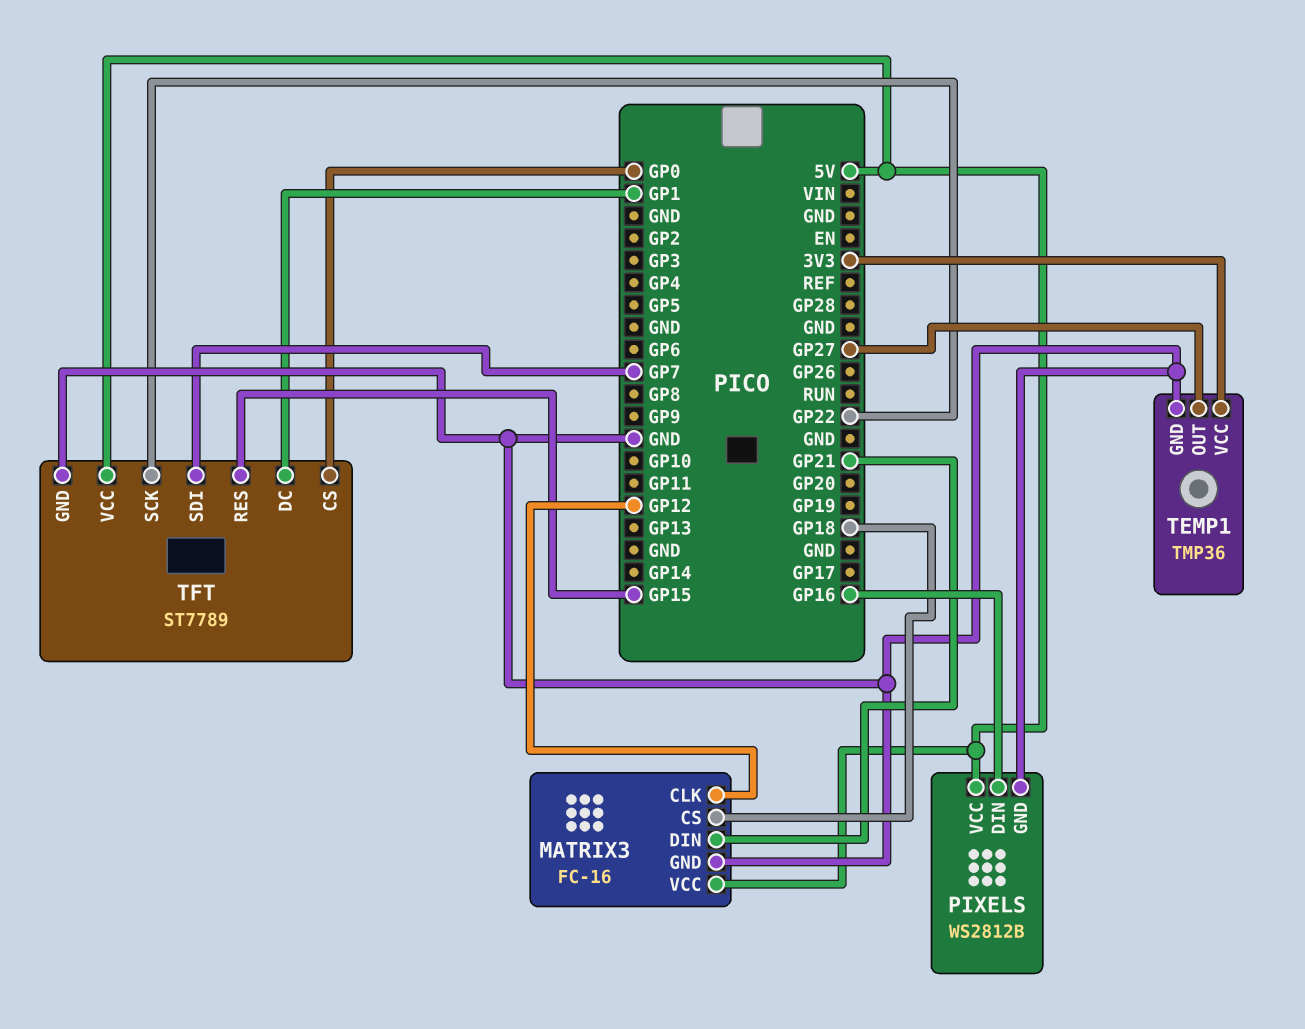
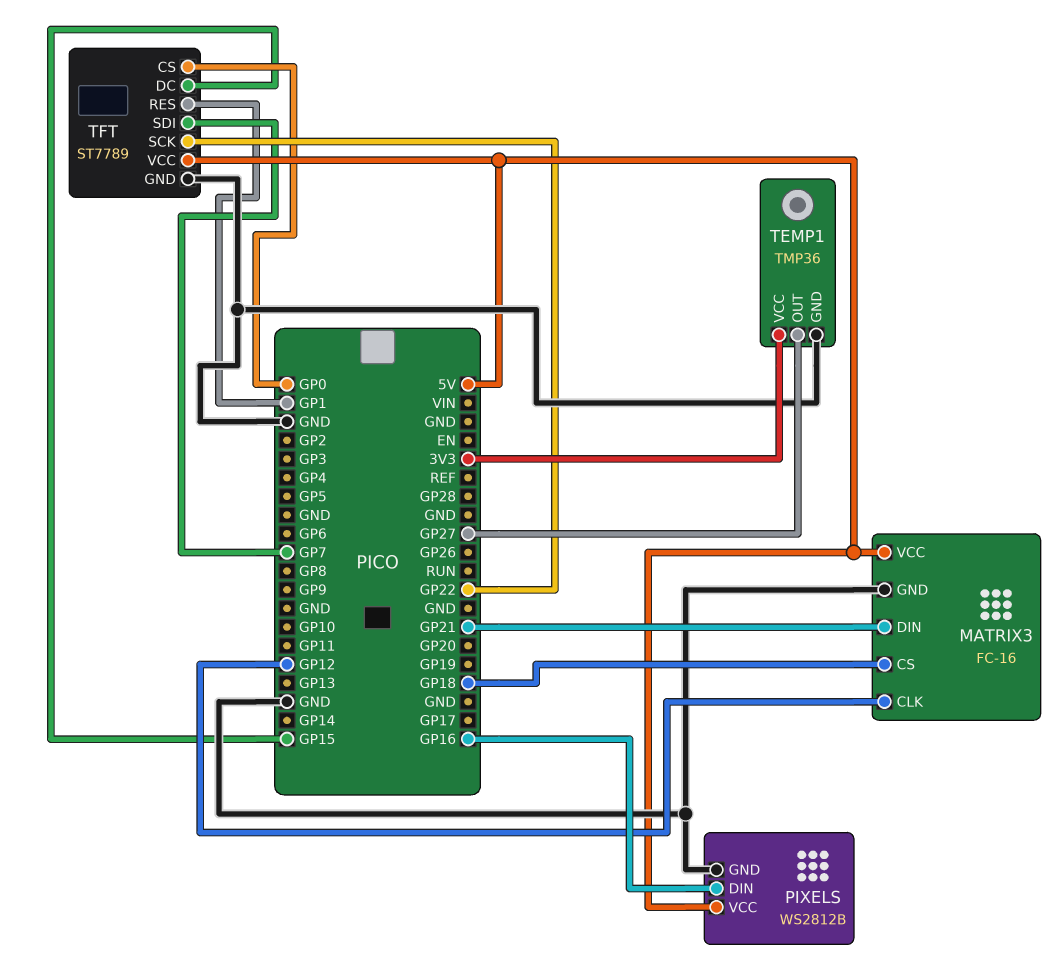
TFT pin DC: GP1 -> GP15
TFT pin RES: GP15 -> GP1

